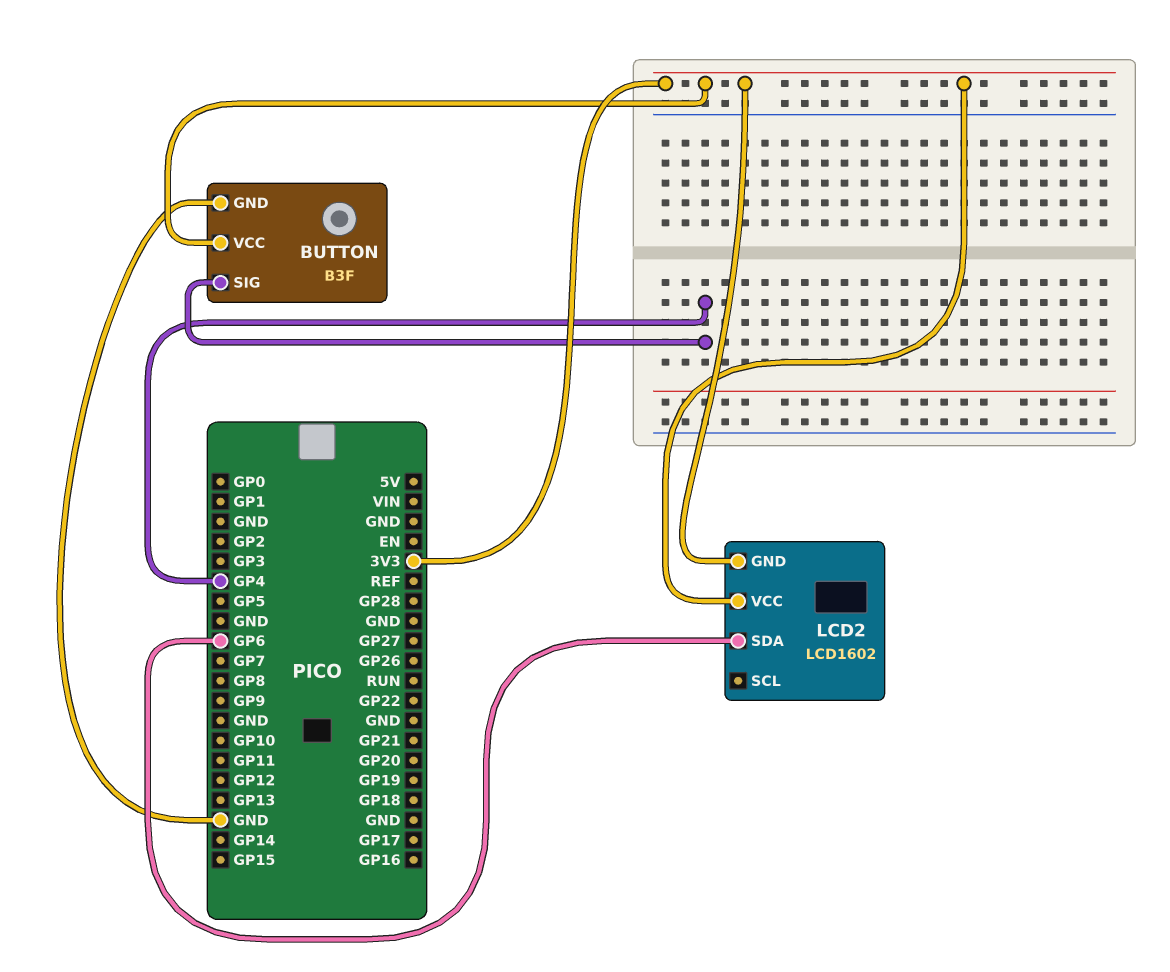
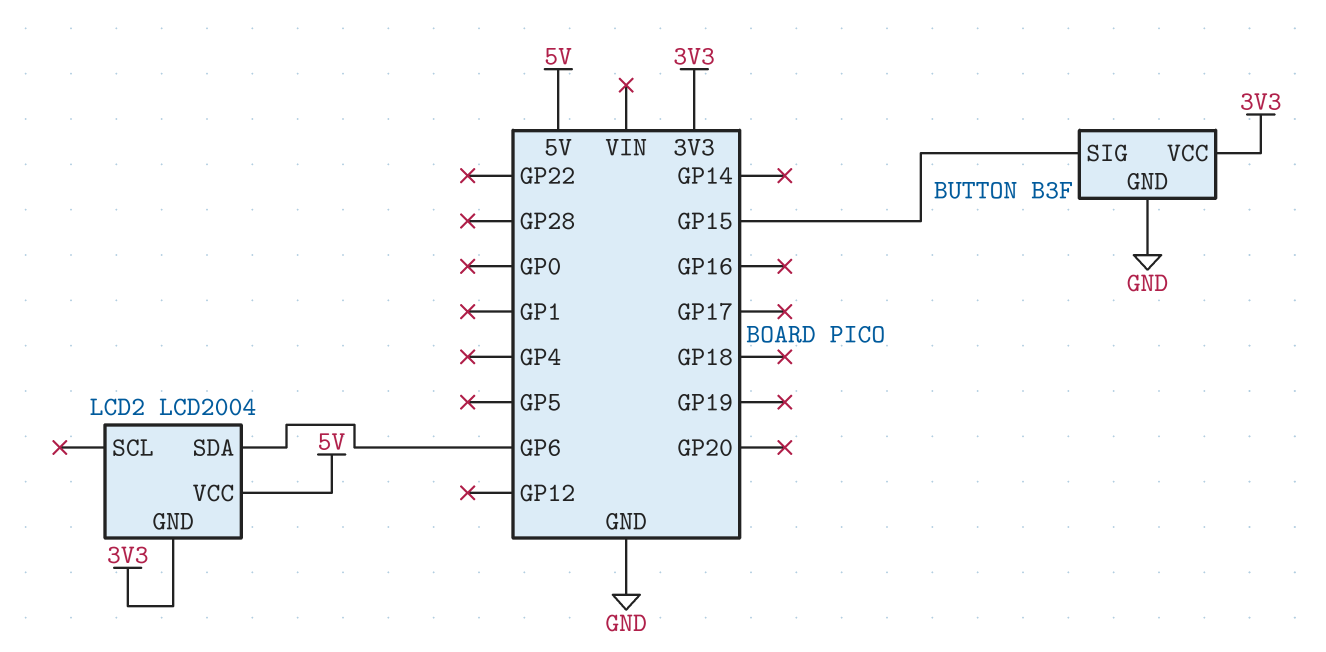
BUTTON pin SIG: GP4 -> GP15
LCD2: LCD1602 -> LCD2004
LCD2 pin VCC: 3V3 -> 5V

